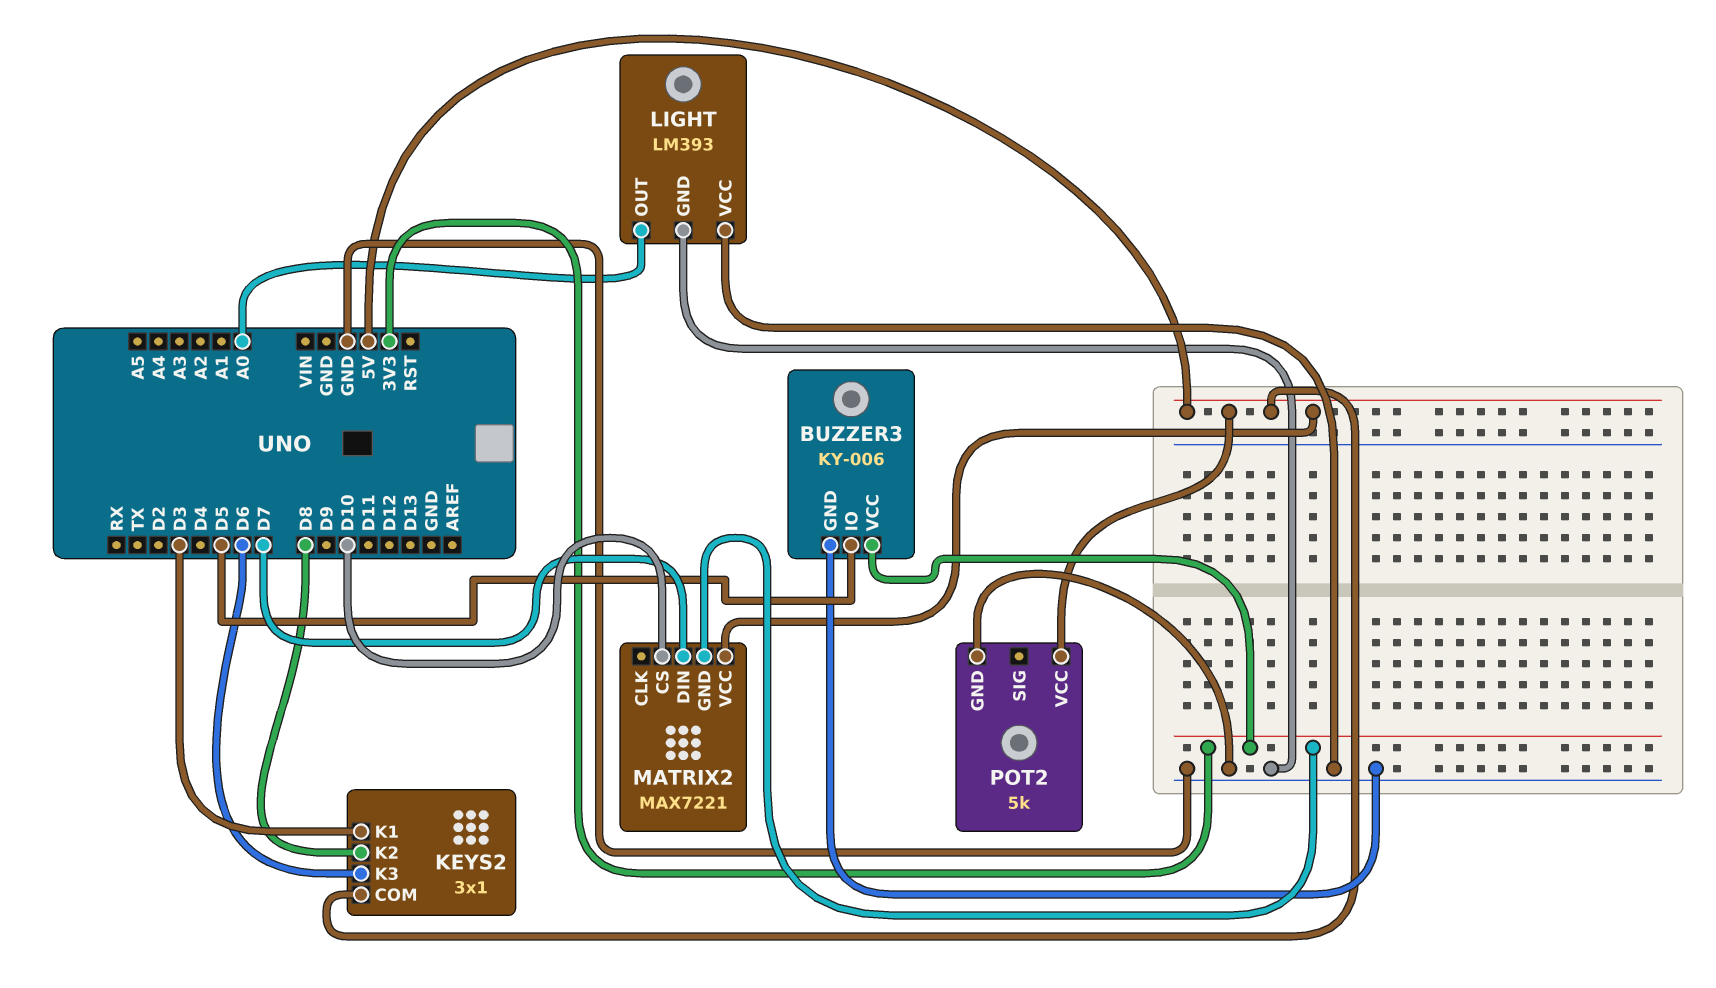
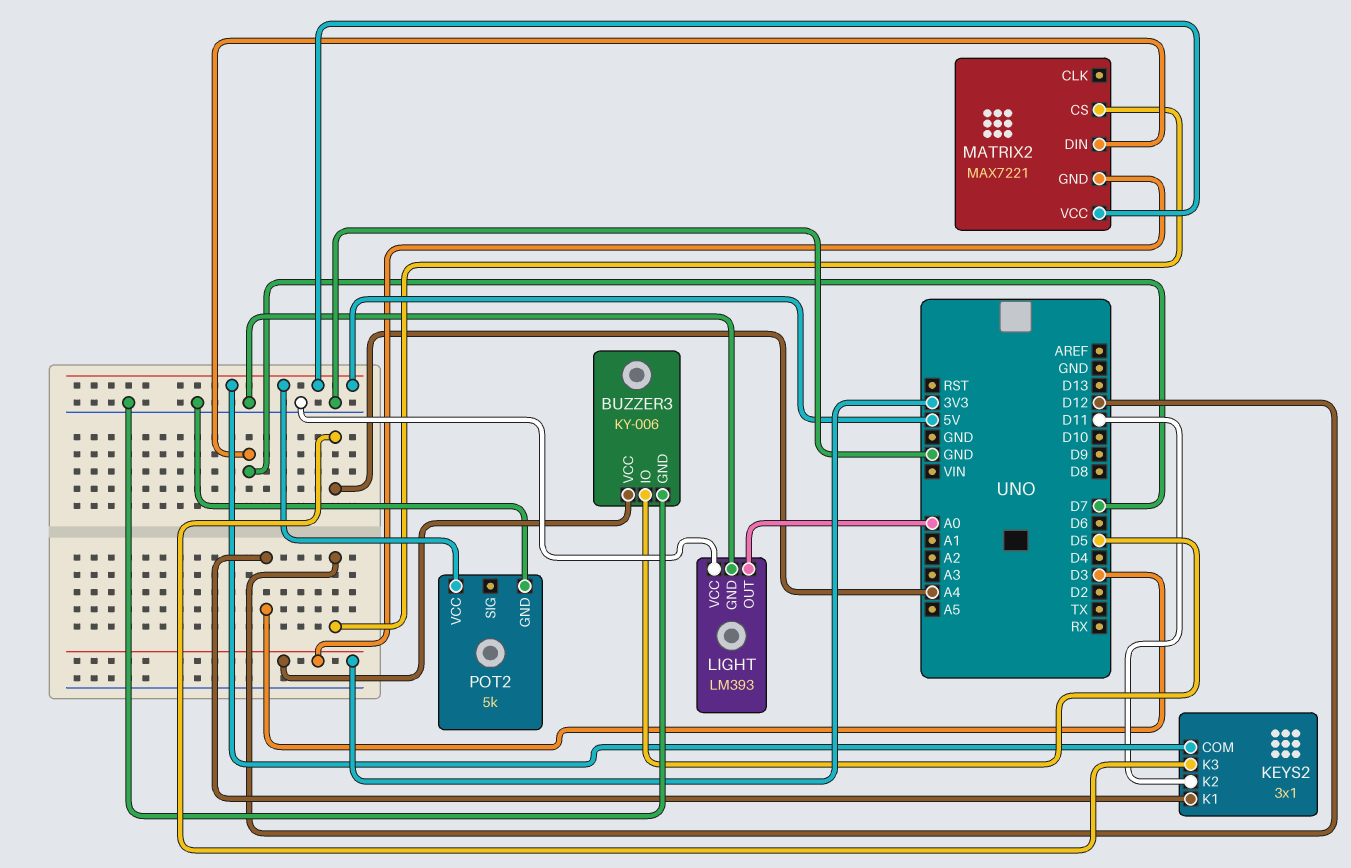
KEYS2 pin K2: D8 -> D11
KEYS2 pin K3: D6 -> A4
MATRIX2 pin CS: D10 -> D12

